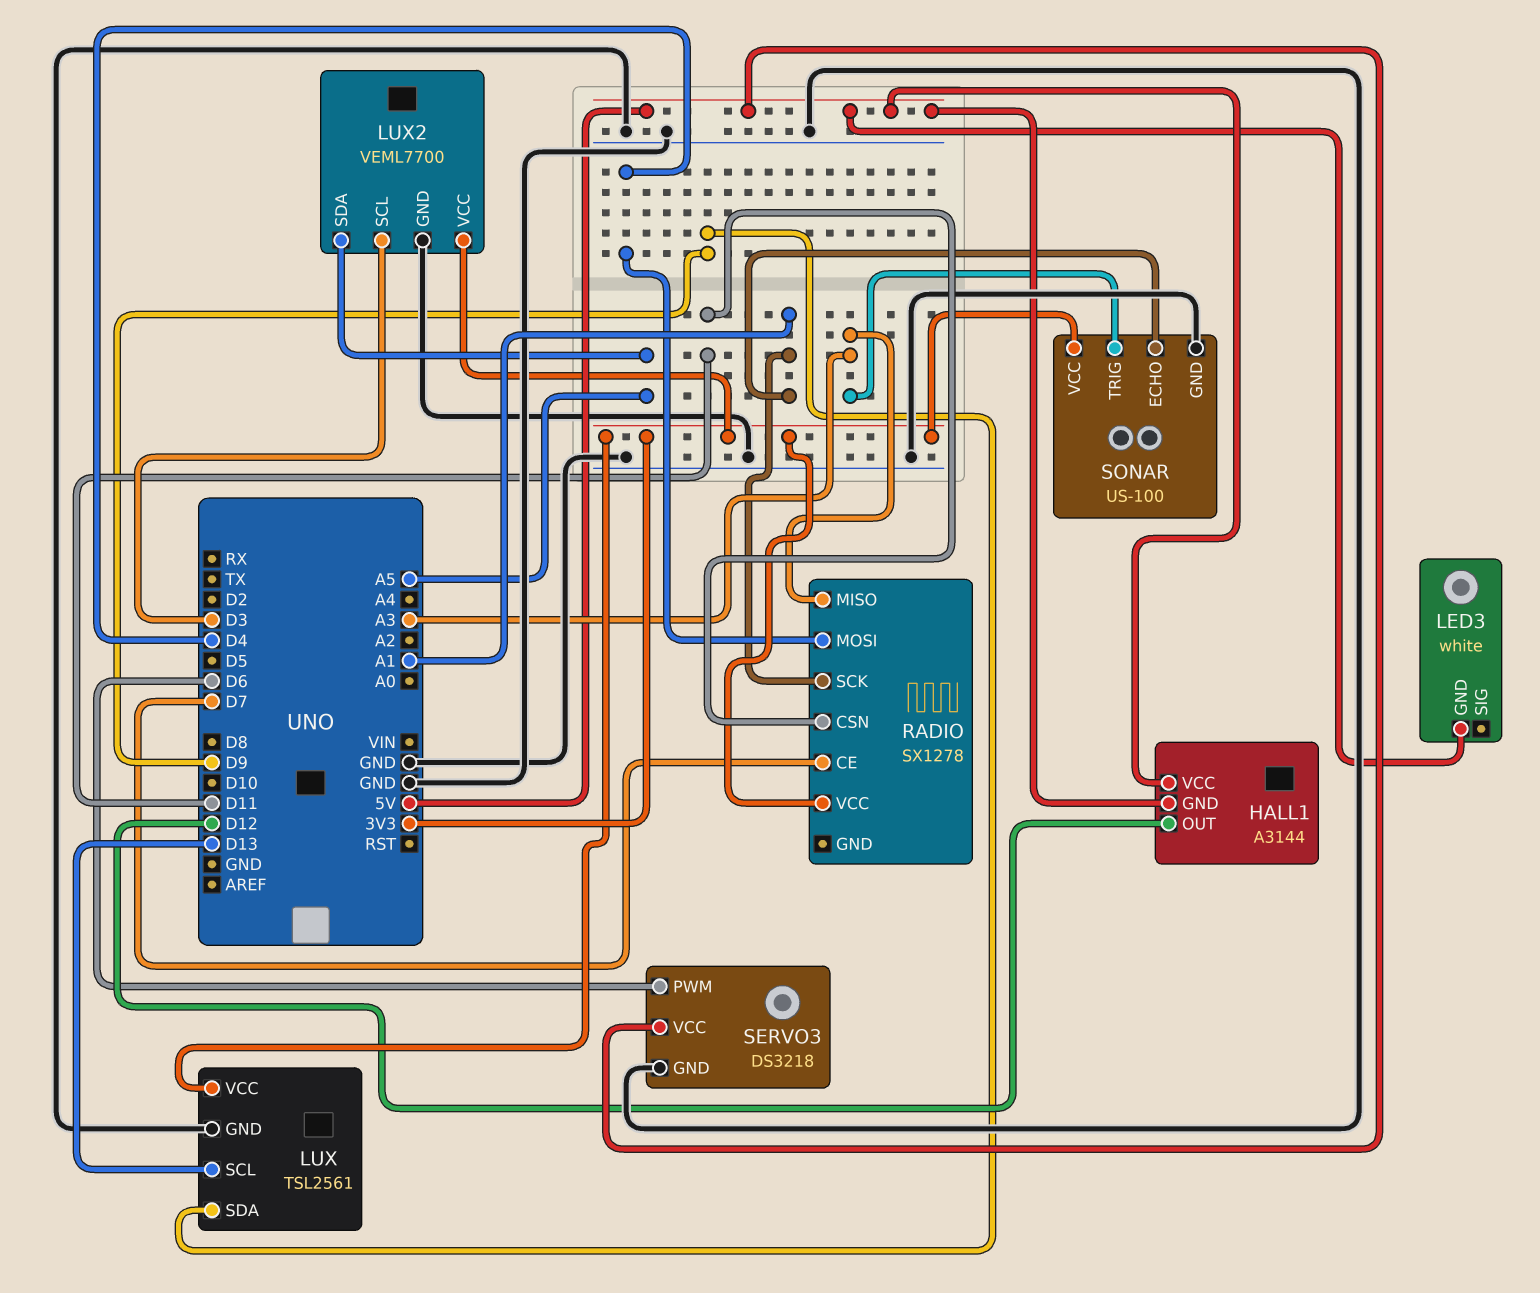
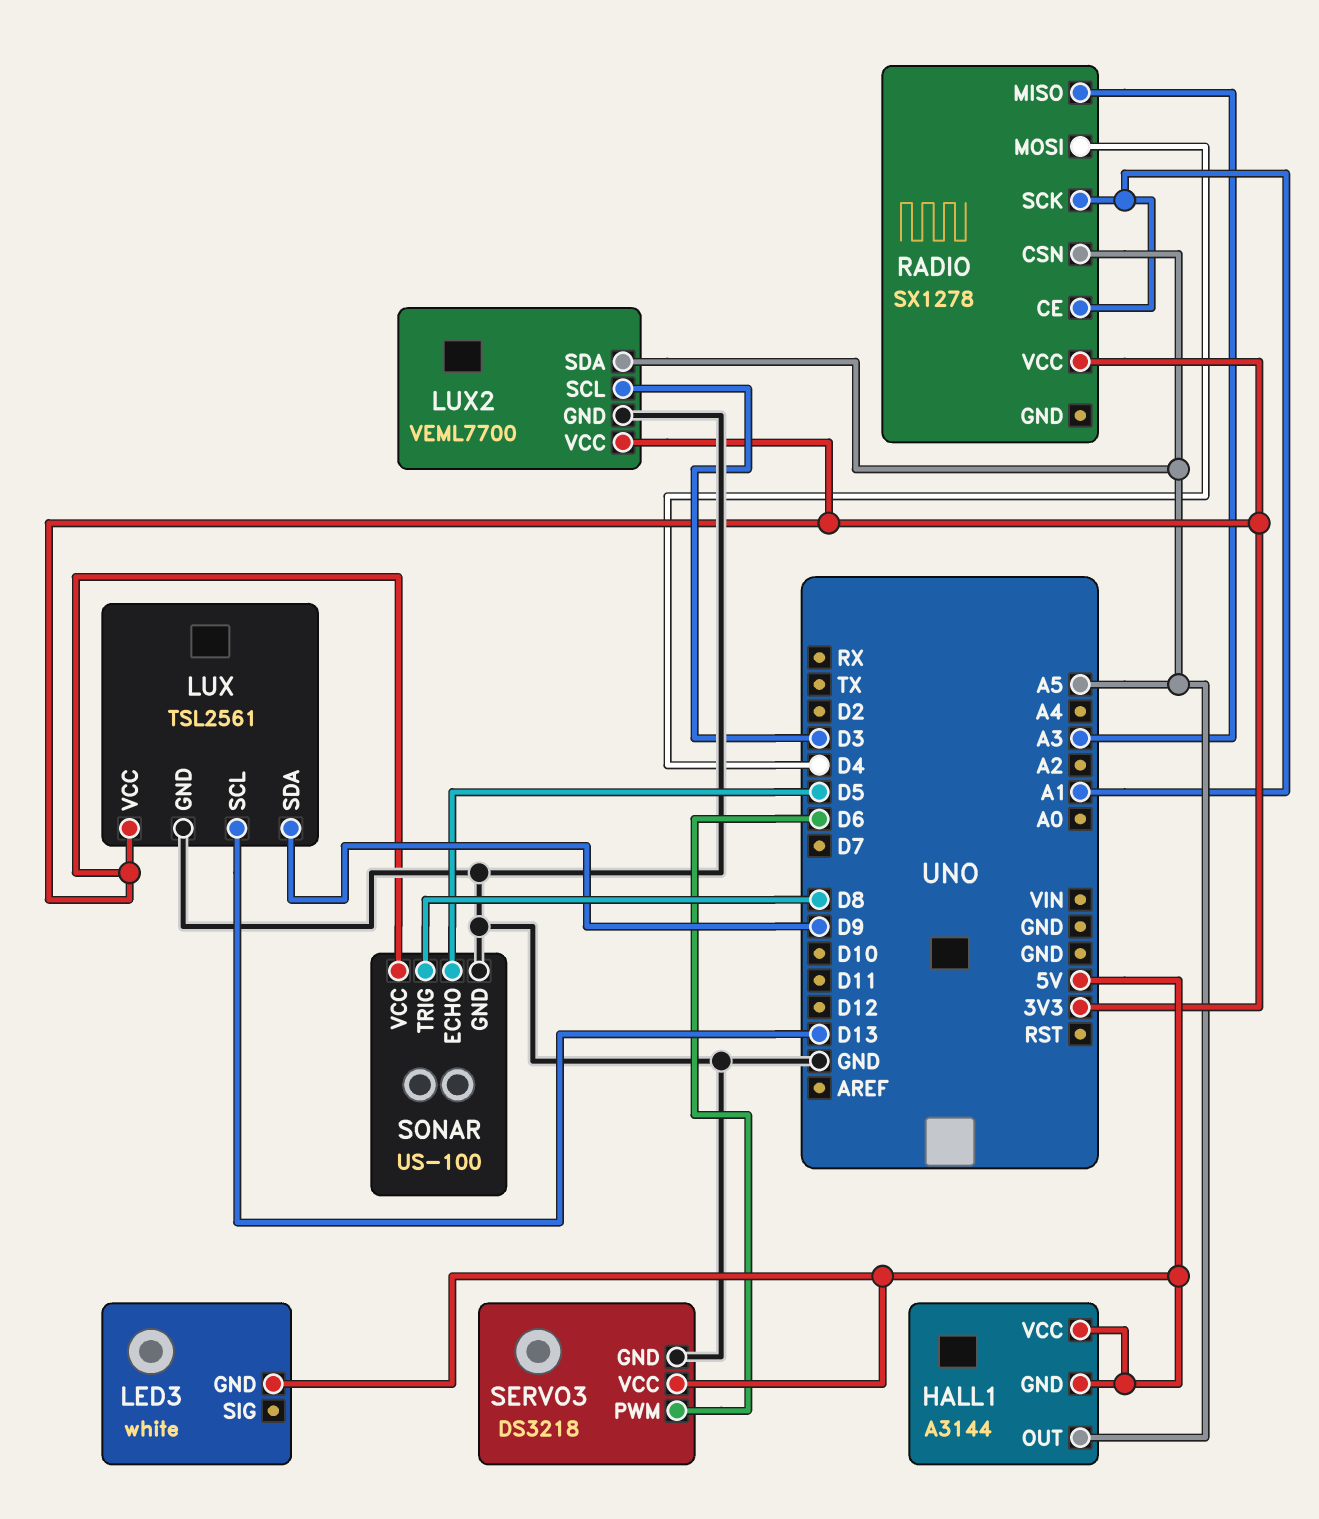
HALL1 pin OUT: D12 -> A5
RADIO pin CE: D7 -> A1
RADIO pin CSN: D11 -> A5
SONAR pin ECHO: A1 -> D5
SONAR pin TRIG: A3 -> D8

